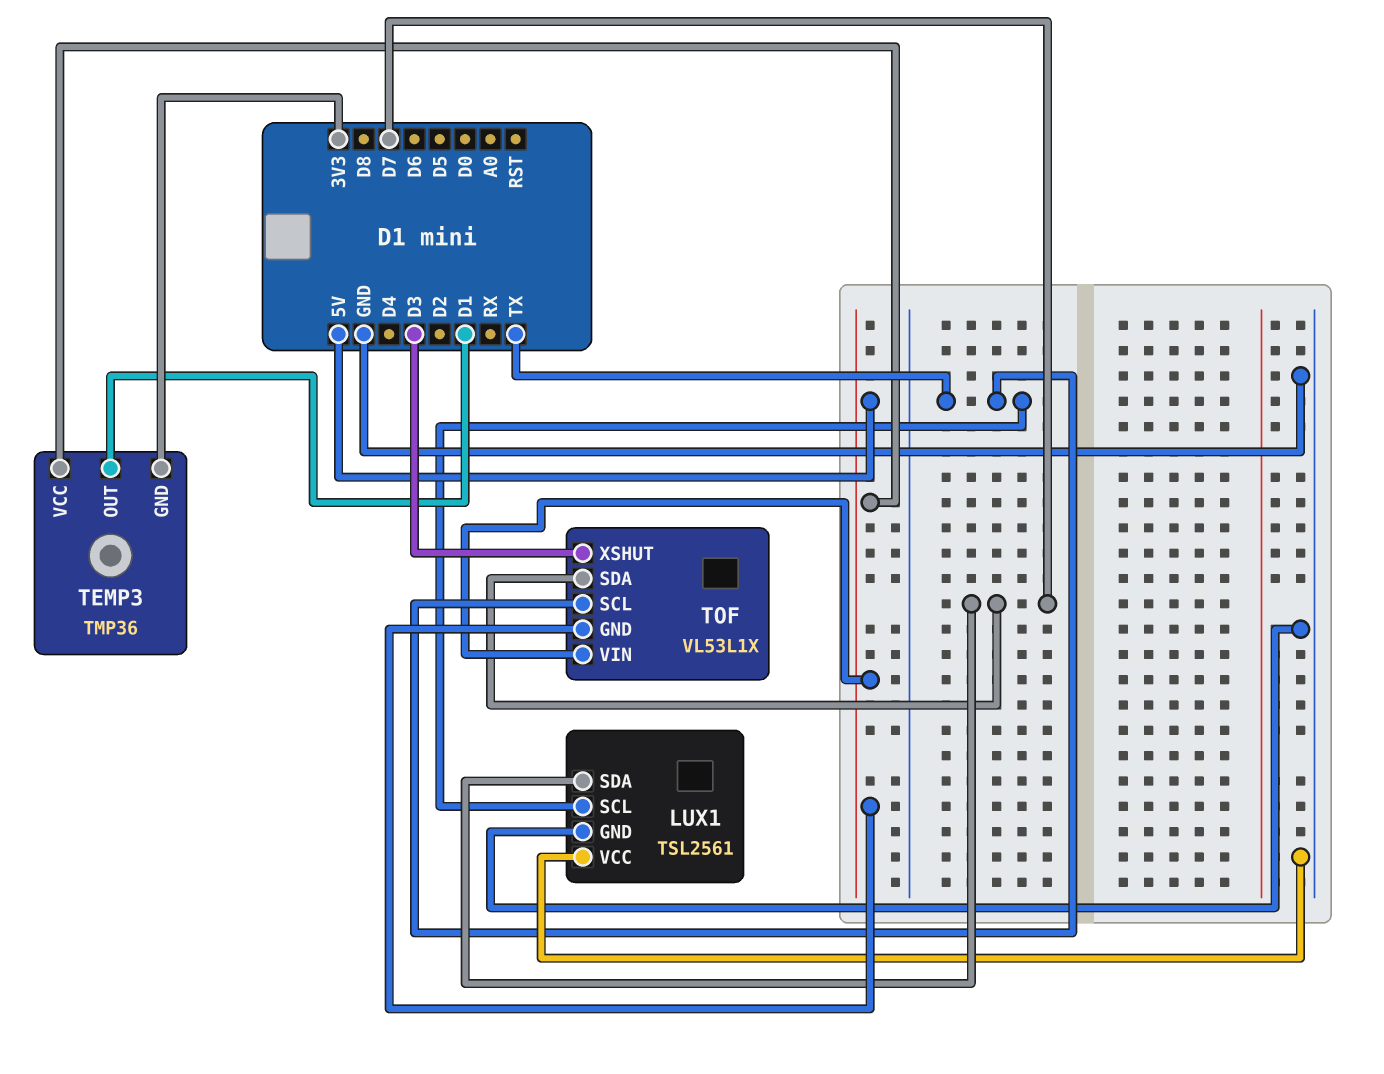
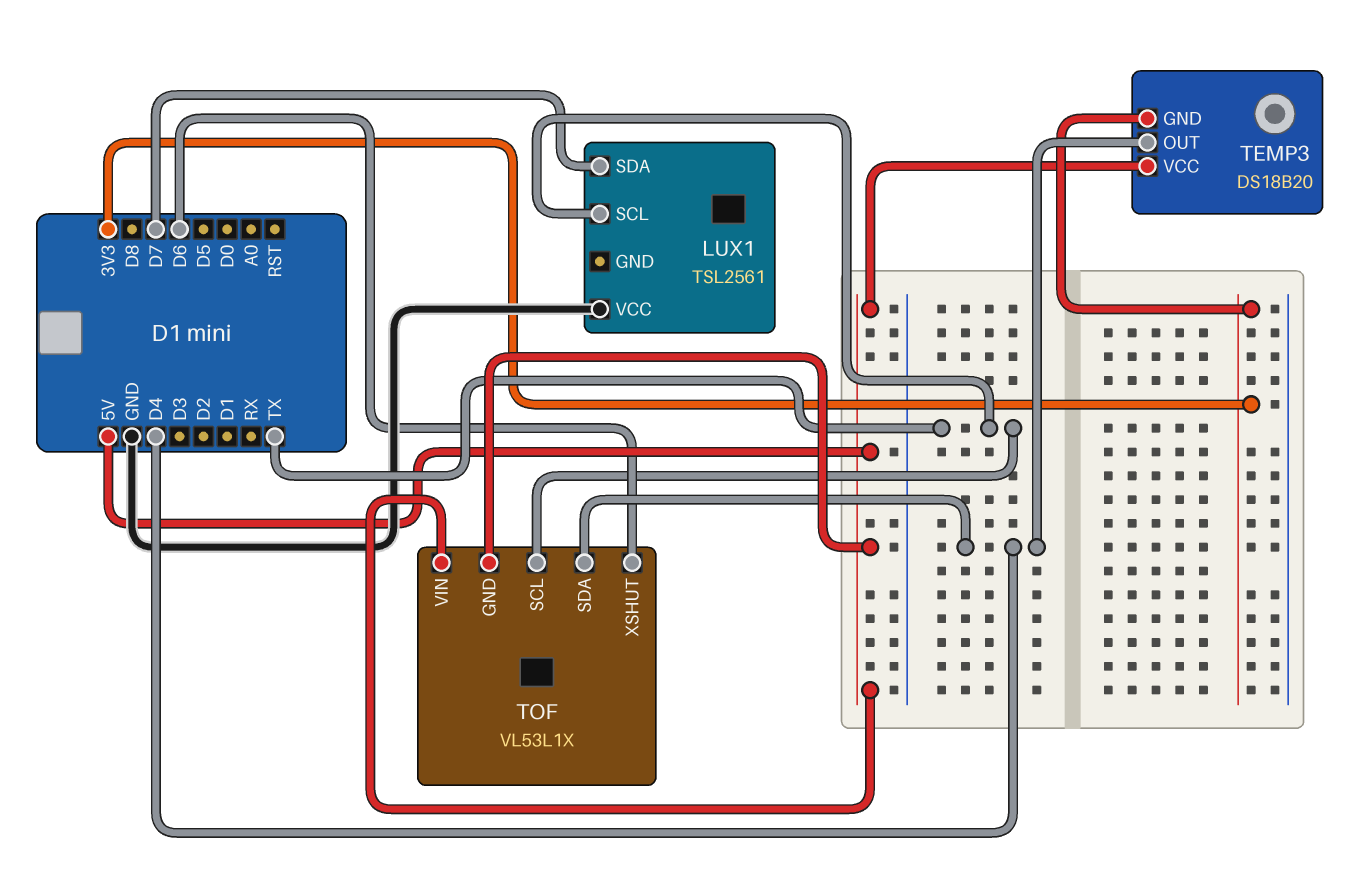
LUX1 pin GND: GND -> none
TEMP3: TMP36 -> DS18B20
TEMP3 pin OUT: D1 -> D4
TOF pin SDA: D7 -> D4
TOF pin XSHUT: D3 -> D6

